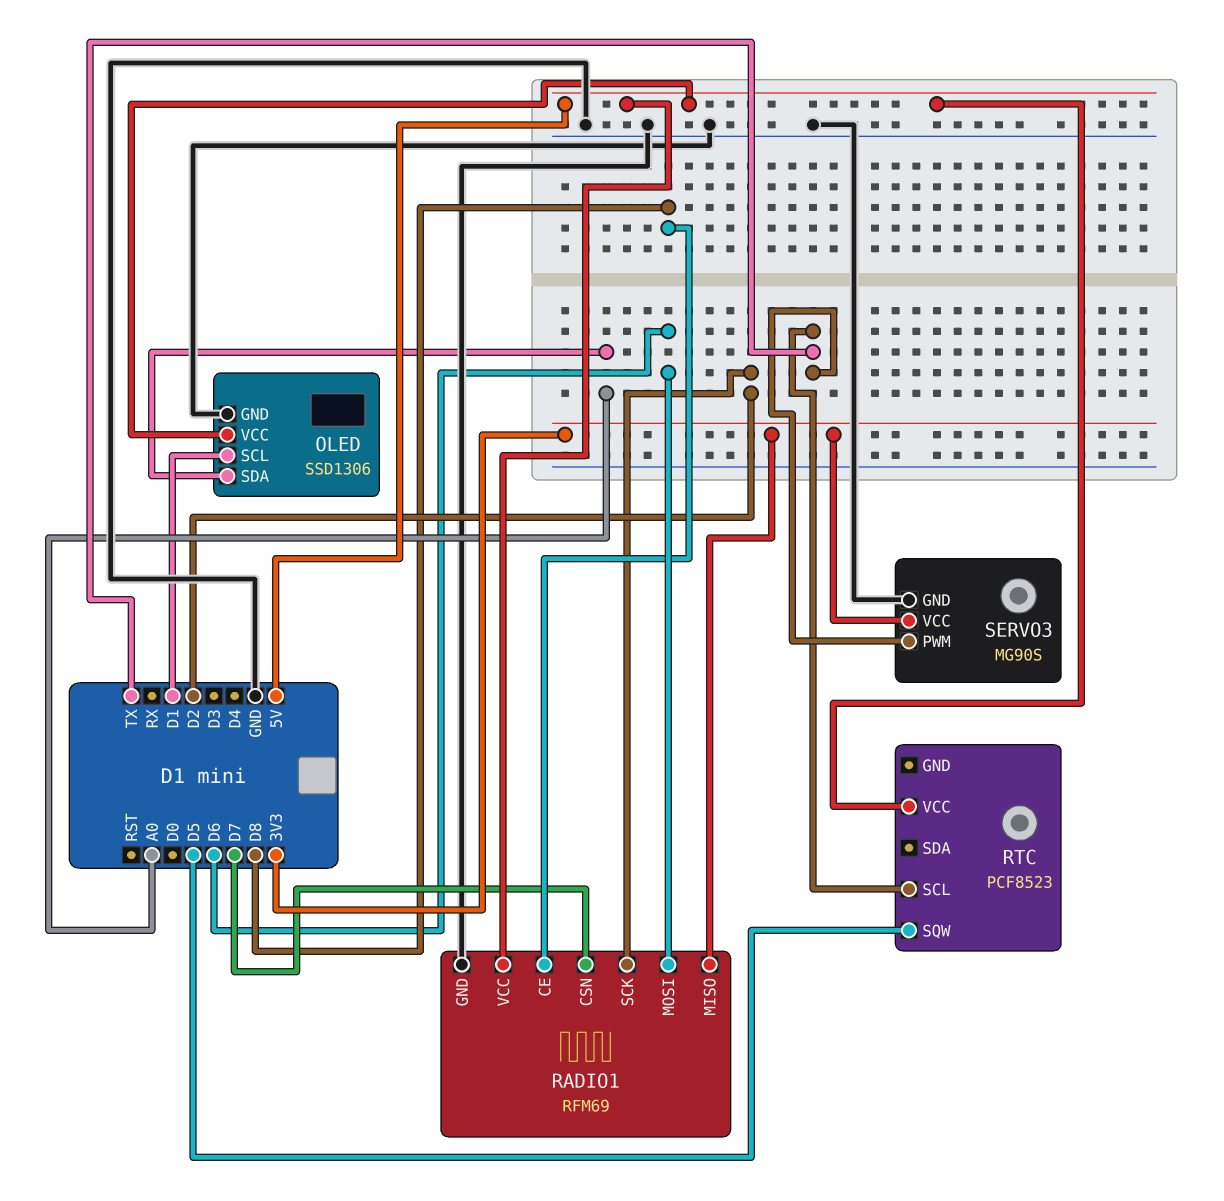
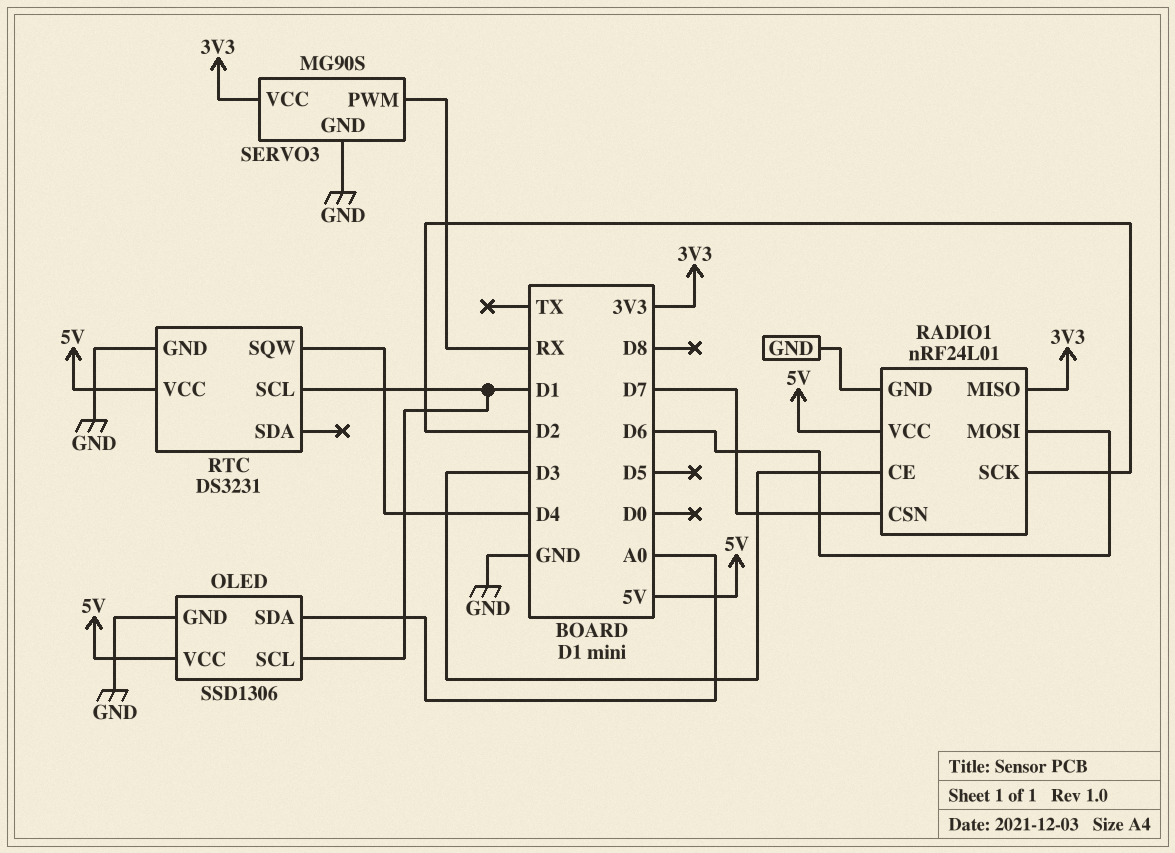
RADIO1: RFM69 -> nRF24L01
RADIO1 pin CE: D8 -> D3
RTC: PCF8523 -> DS3231
RTC pin GND: none -> GND
RTC pin SCL: TX -> D1
RTC pin SQW: D5 -> D4
SERVO3 pin PWM: TX -> RX

